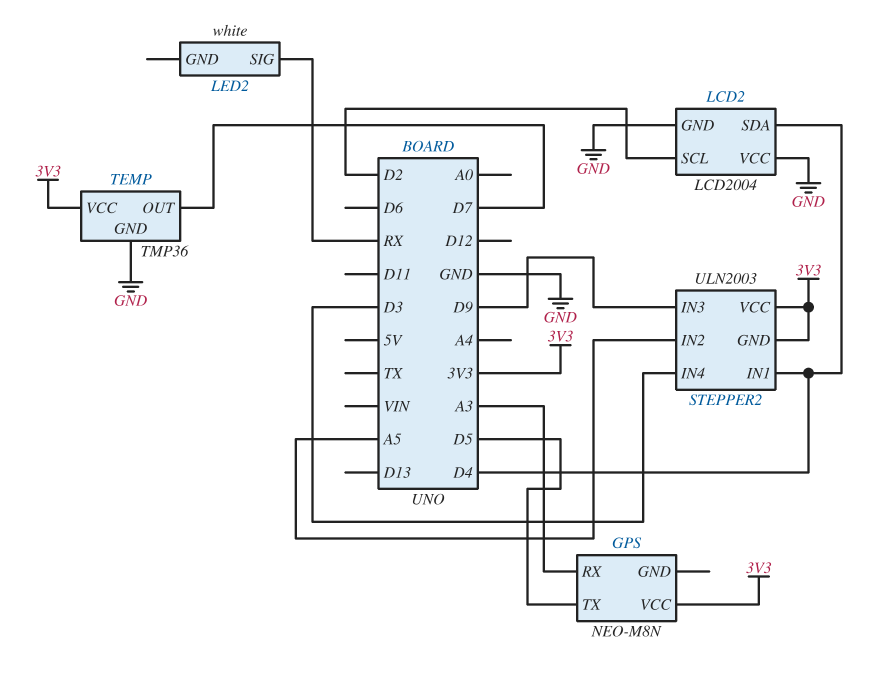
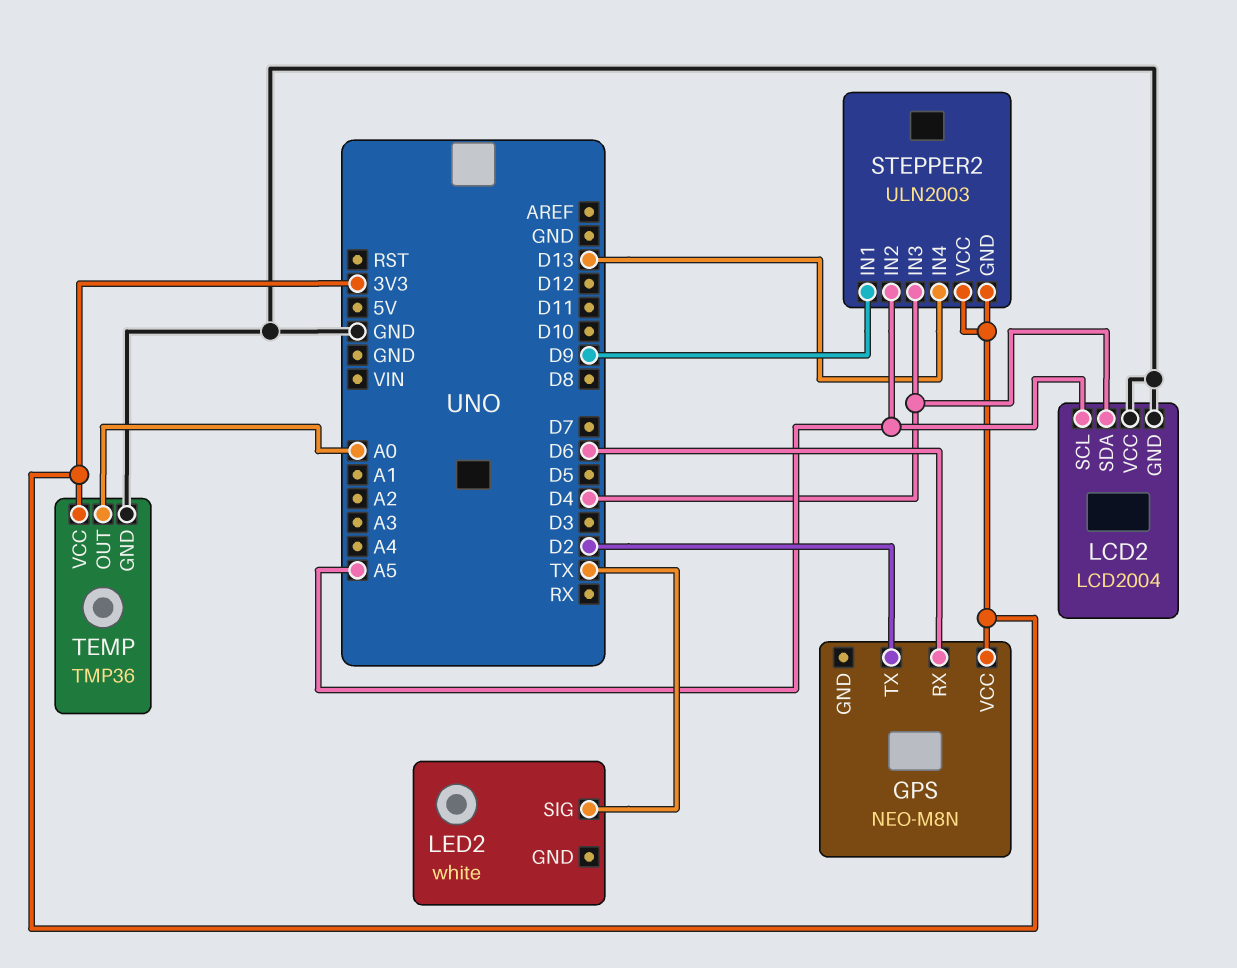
GPS pin RX: A3 -> D6
GPS pin TX: D5 -> D2
LCD2 pin SCL: D2 -> A5
LED2 pin SIG: RX -> TX
STEPPER2 pin IN1: D4 -> D9
STEPPER2 pin IN3: D9 -> D4
STEPPER2 pin IN4: D3 -> D13
TEMP pin OUT: D7 -> A0

